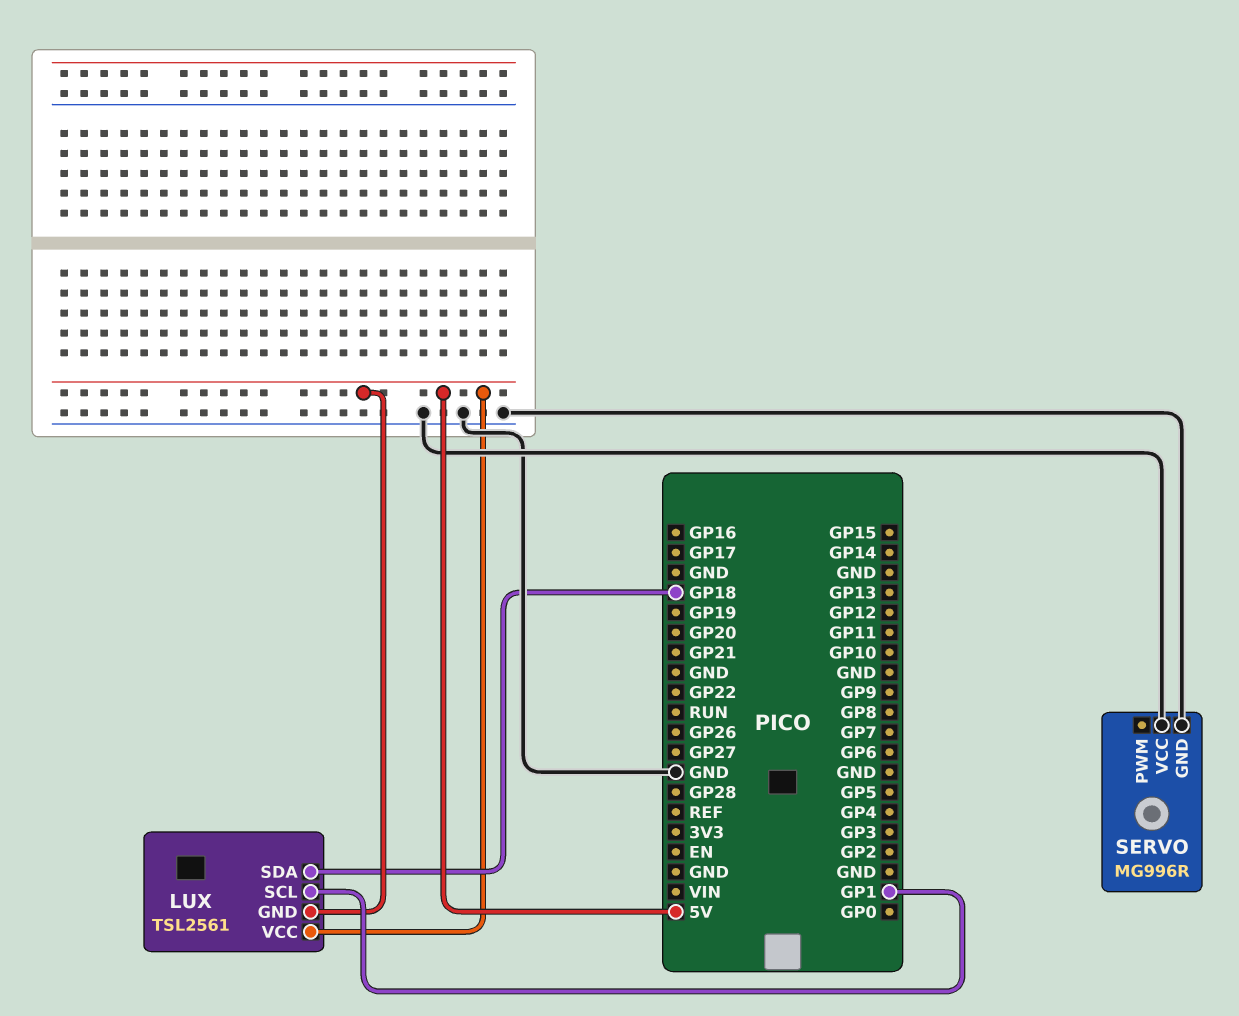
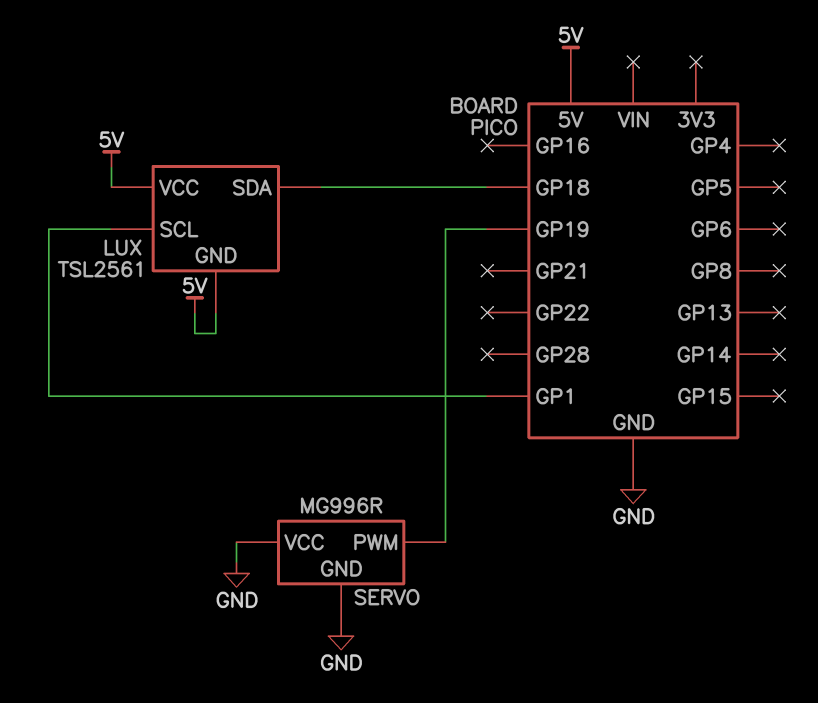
SERVO pin PWM: none -> GP19

